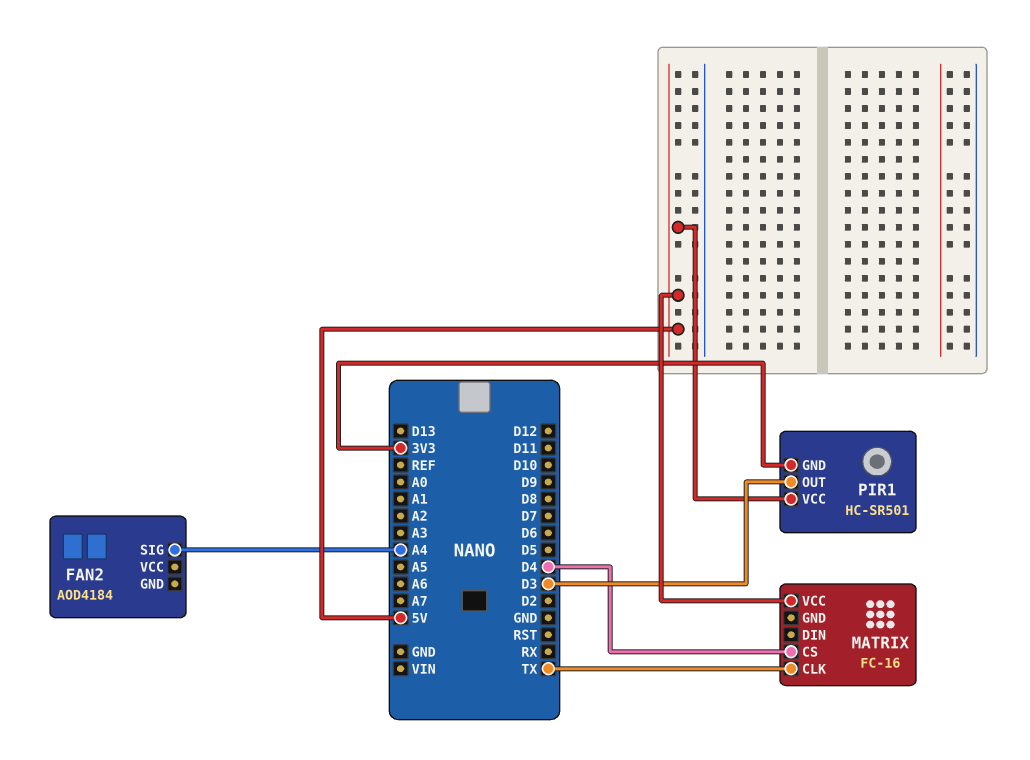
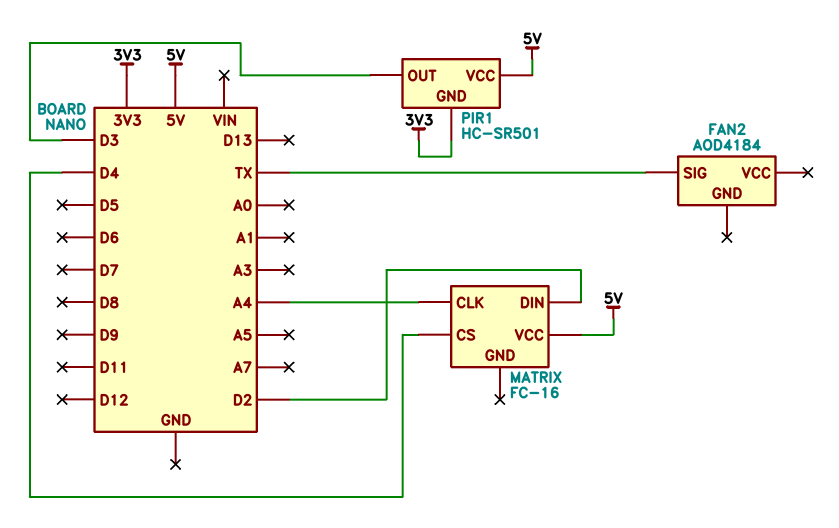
FAN2 pin SIG: A4 -> TX
MATRIX pin CLK: TX -> A4
MATRIX pin DIN: none -> D2

